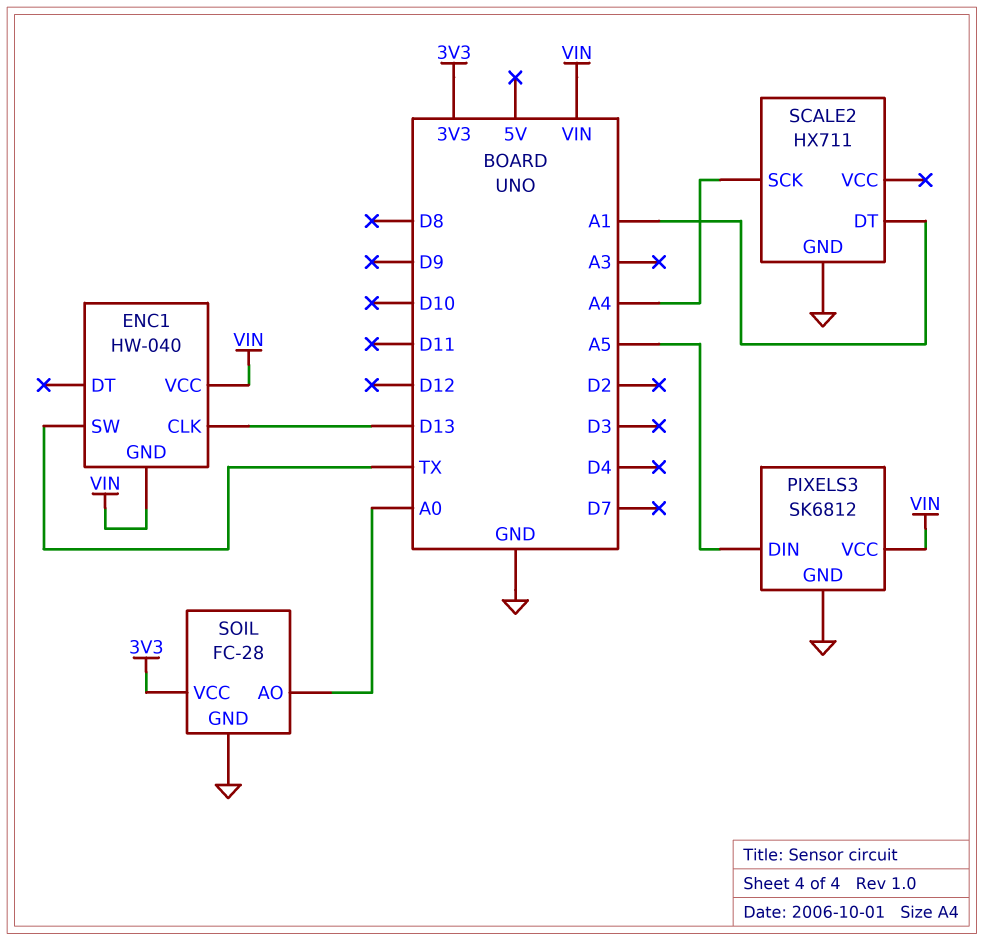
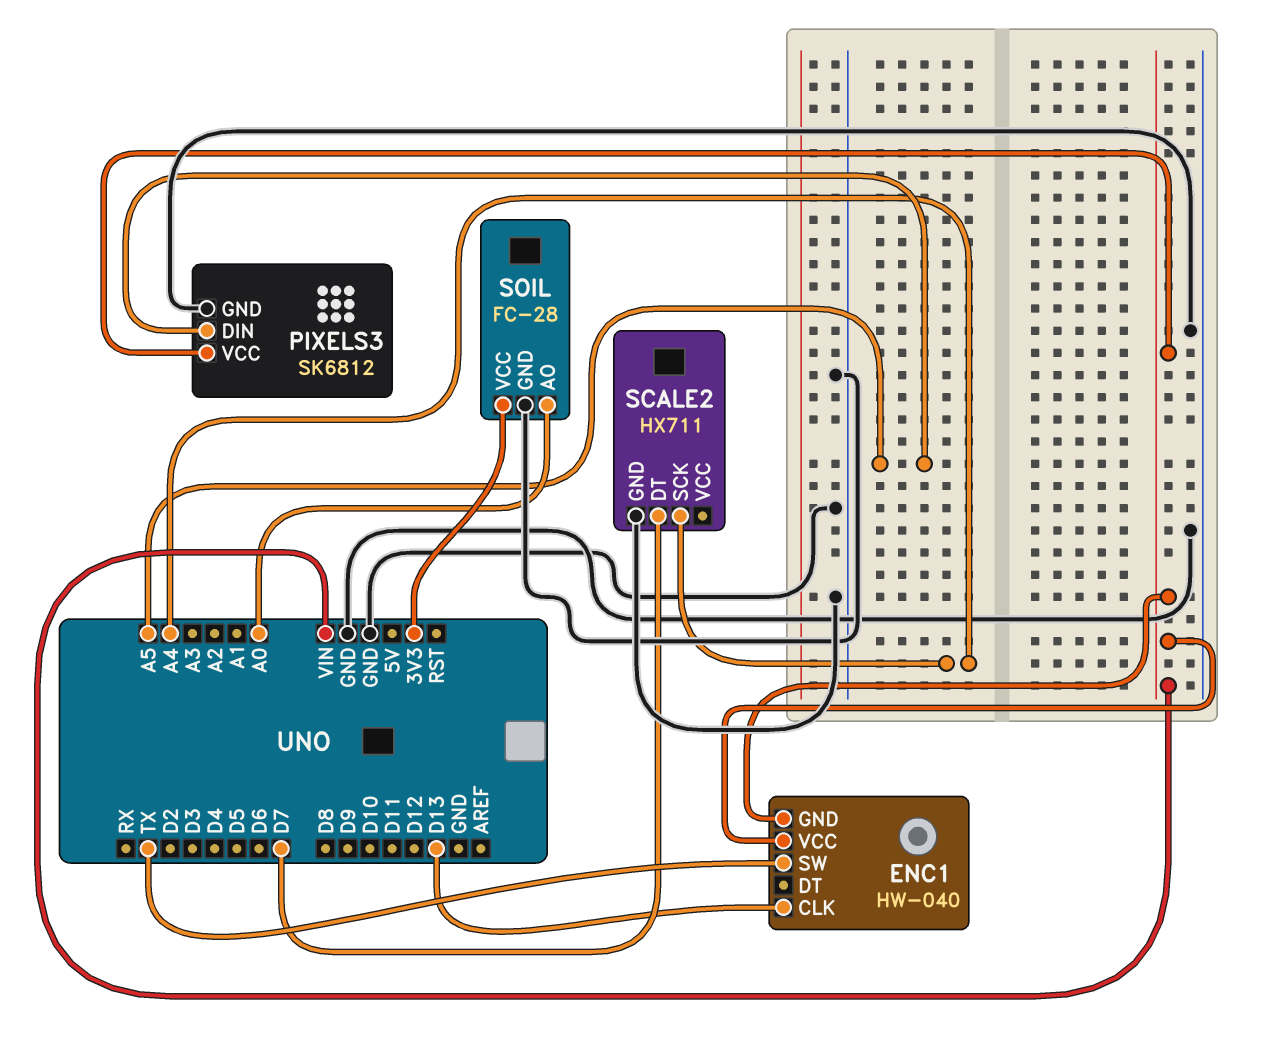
SCALE2 pin DT: A1 -> D7

